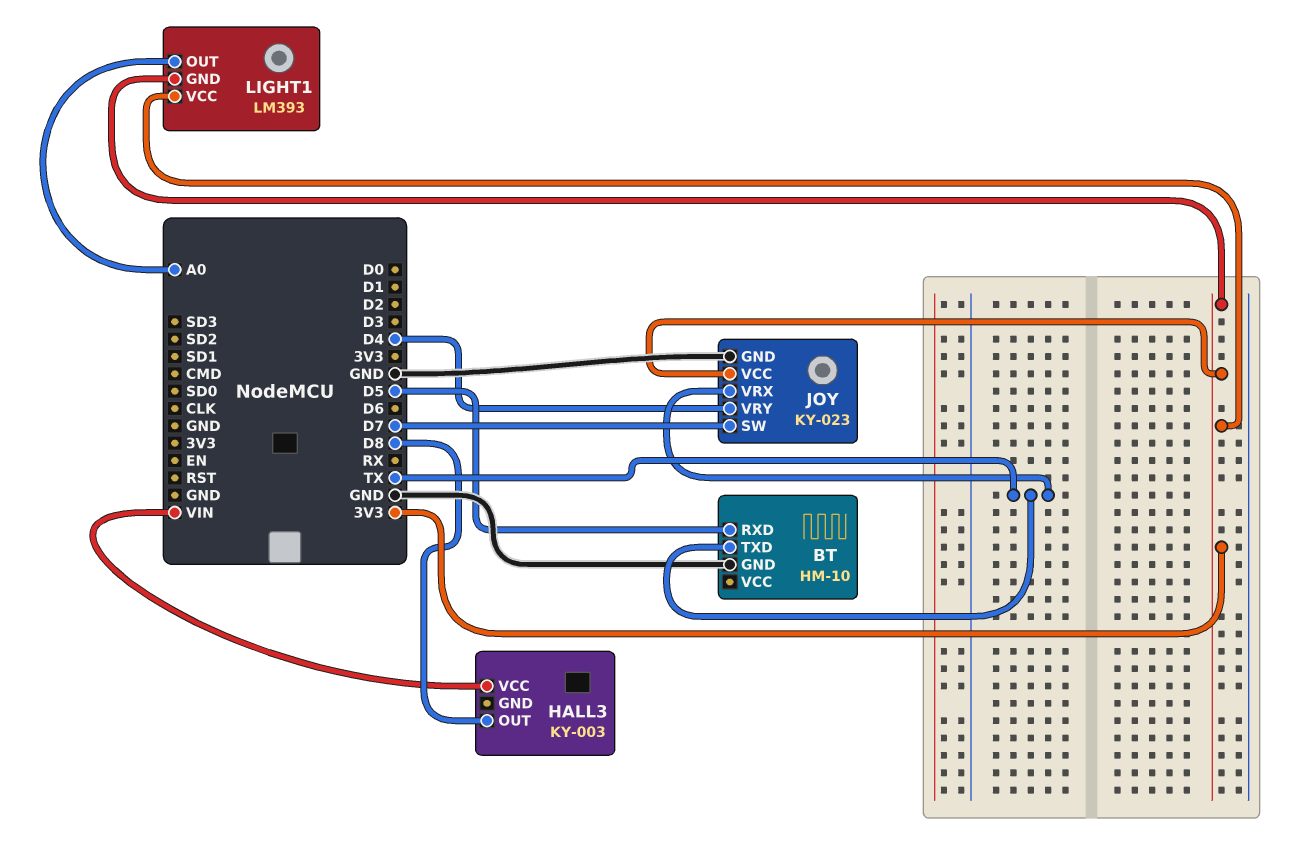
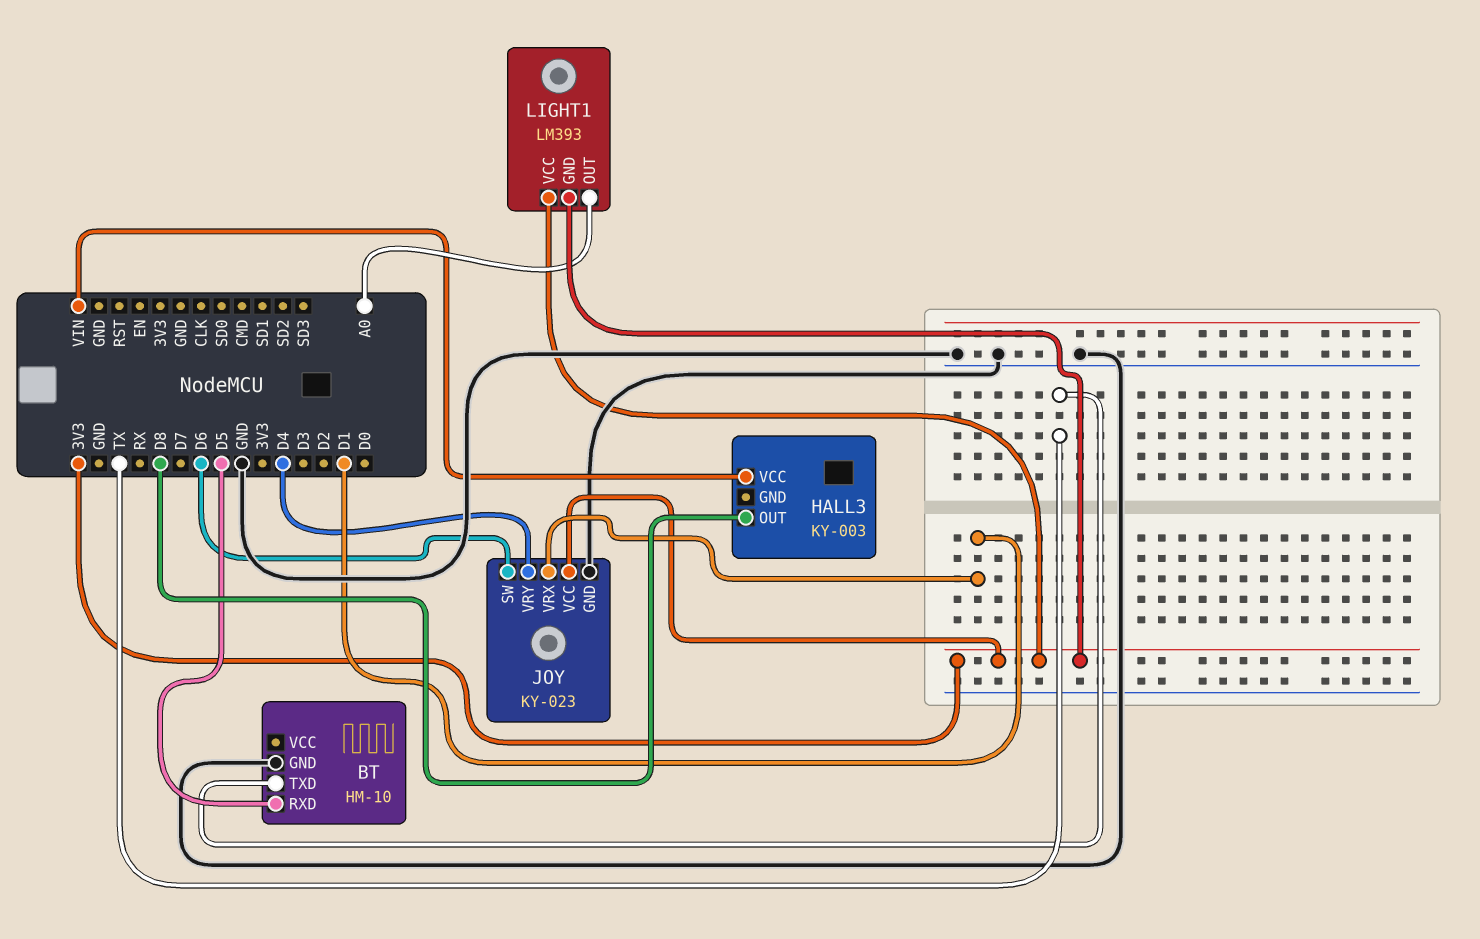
JOY pin SW: D7 -> D6
JOY pin VRX: TX -> D1

